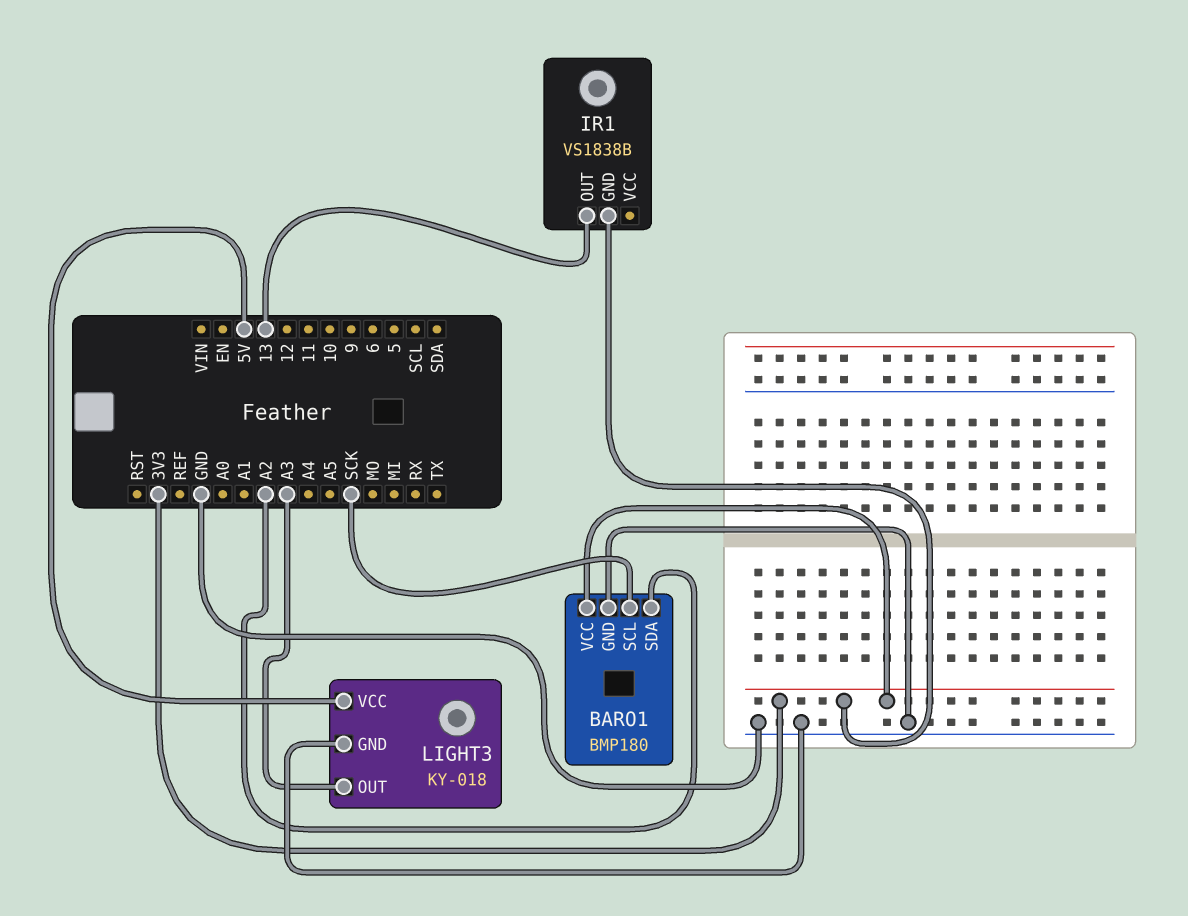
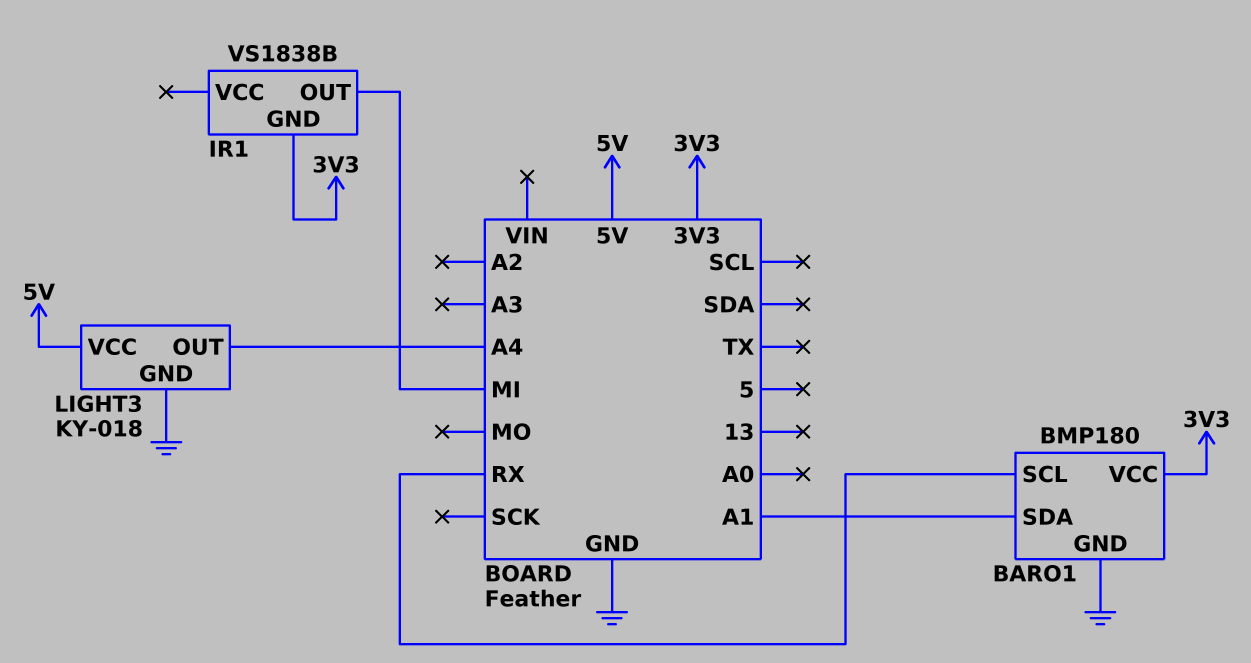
BARO1 pin SCL: SCK -> RX
BARO1 pin SDA: A2 -> A1
IR1 pin OUT: 13 -> MI
LIGHT3 pin OUT: A3 -> A4

